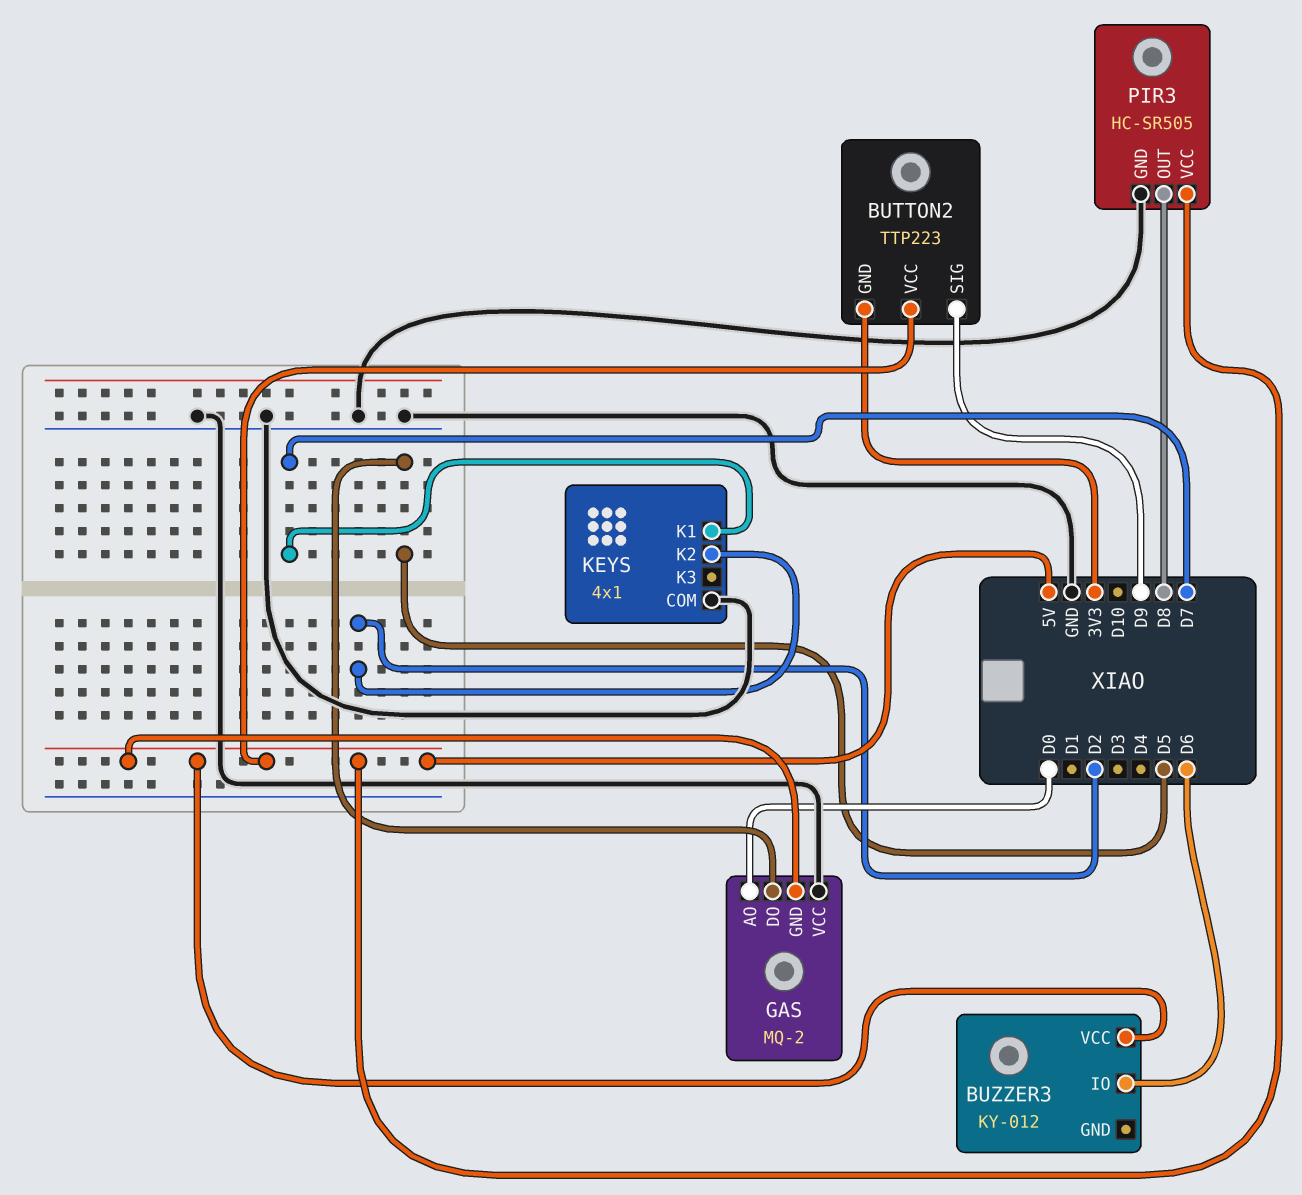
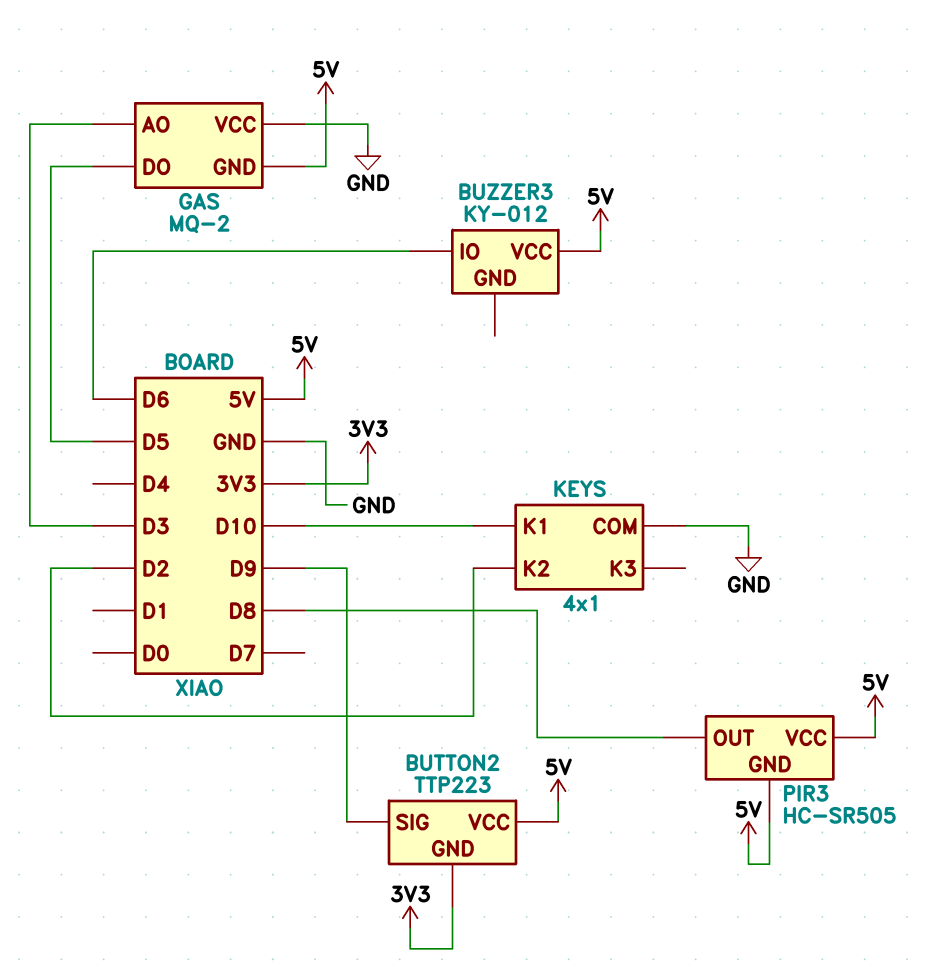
GAS pin AO: D0 -> D3
KEYS pin K1: D7 -> D10
PIR3 pin GND: GND -> 5V

